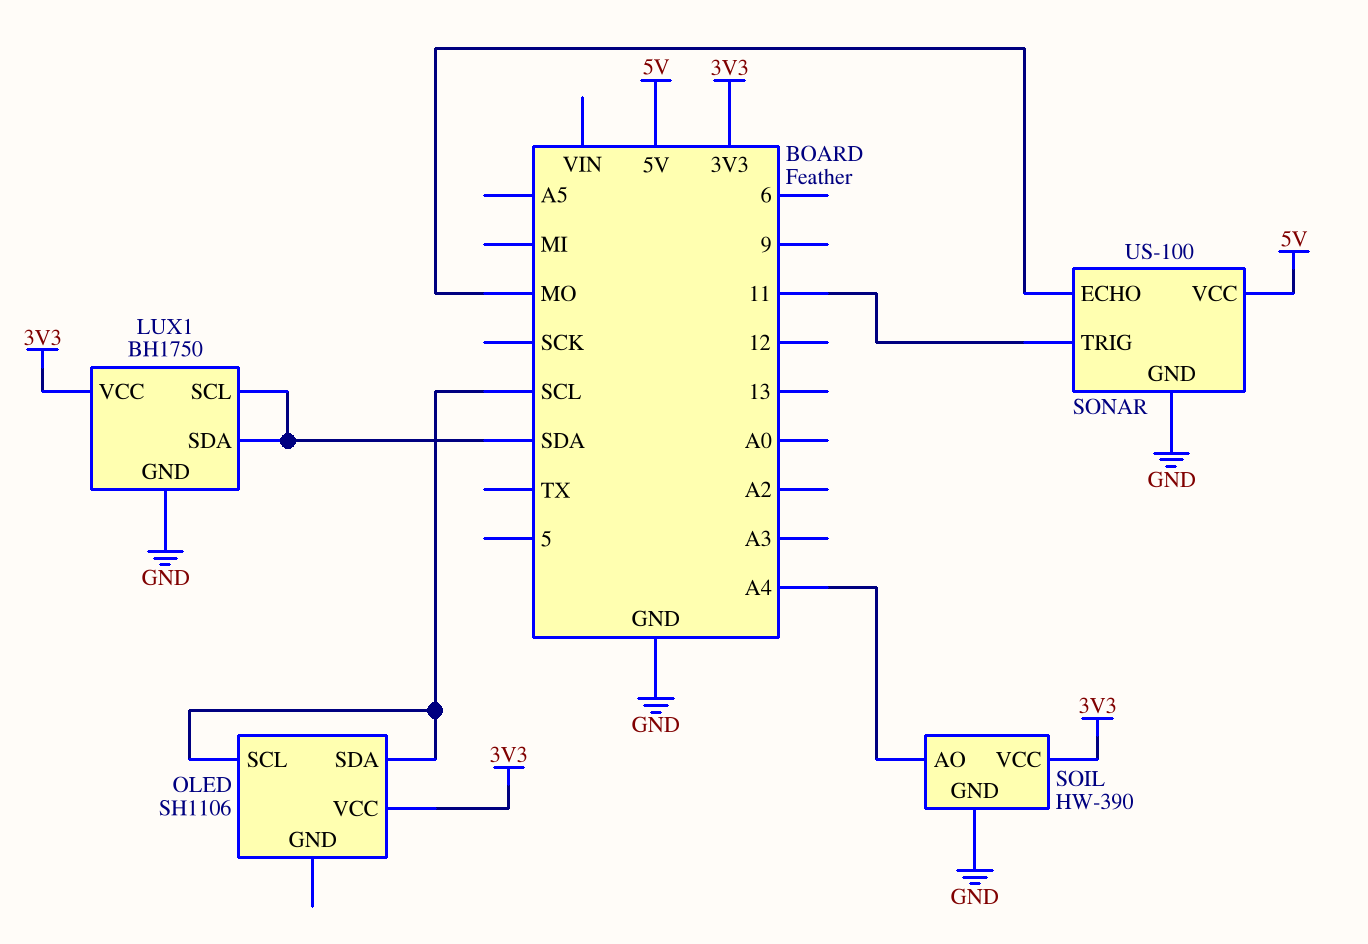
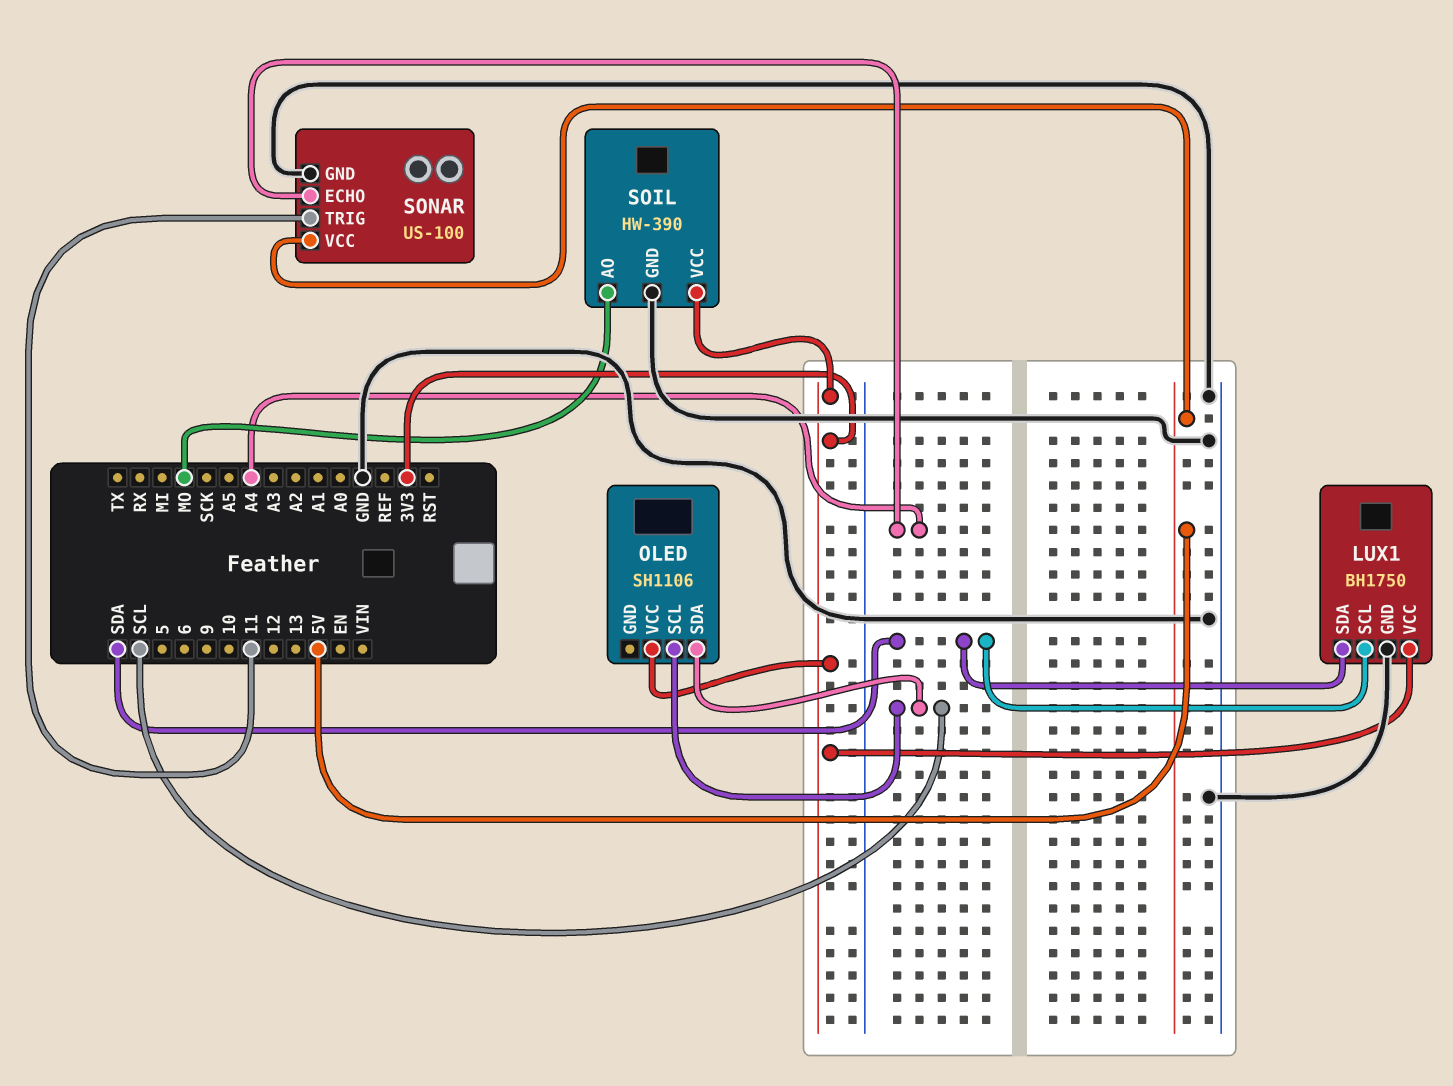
SOIL pin AO: A4 -> MO
SONAR pin ECHO: MO -> A4

